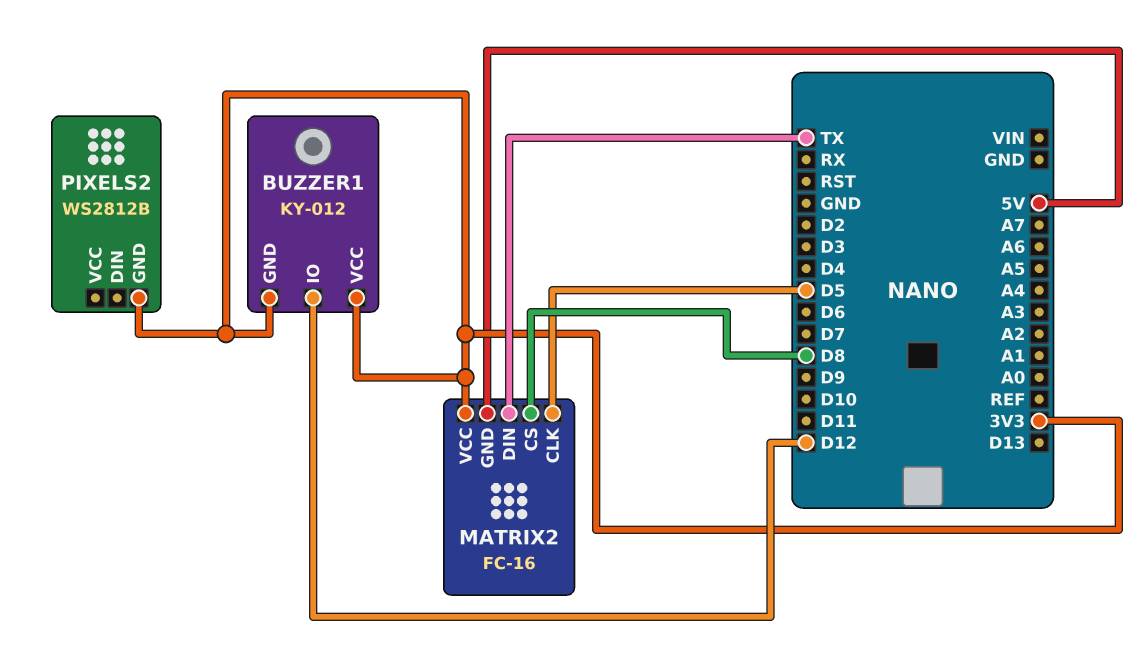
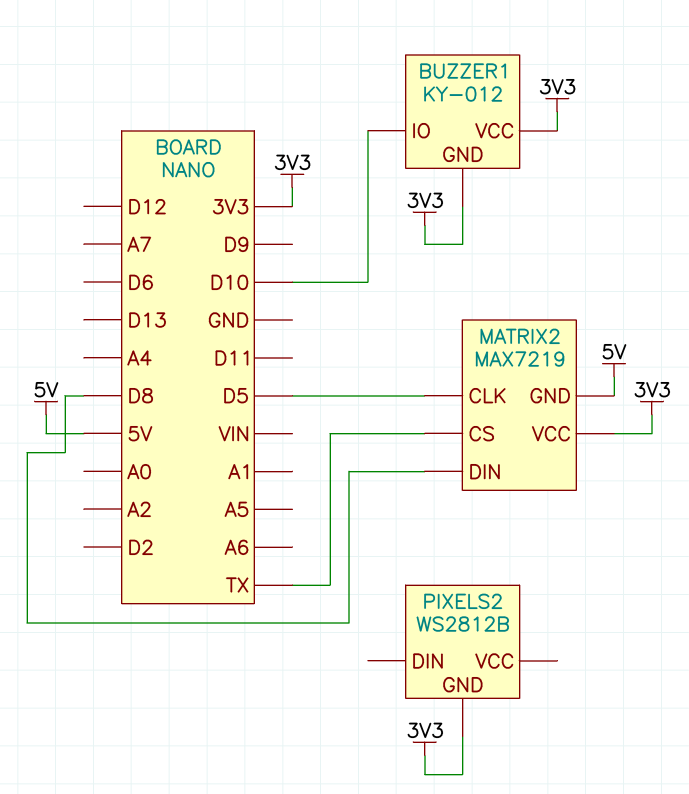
BUZZER1 pin IO: D12 -> D10
MATRIX2: FC-16 -> MAX7219
MATRIX2 pin CS: D8 -> TX
MATRIX2 pin DIN: TX -> D8

